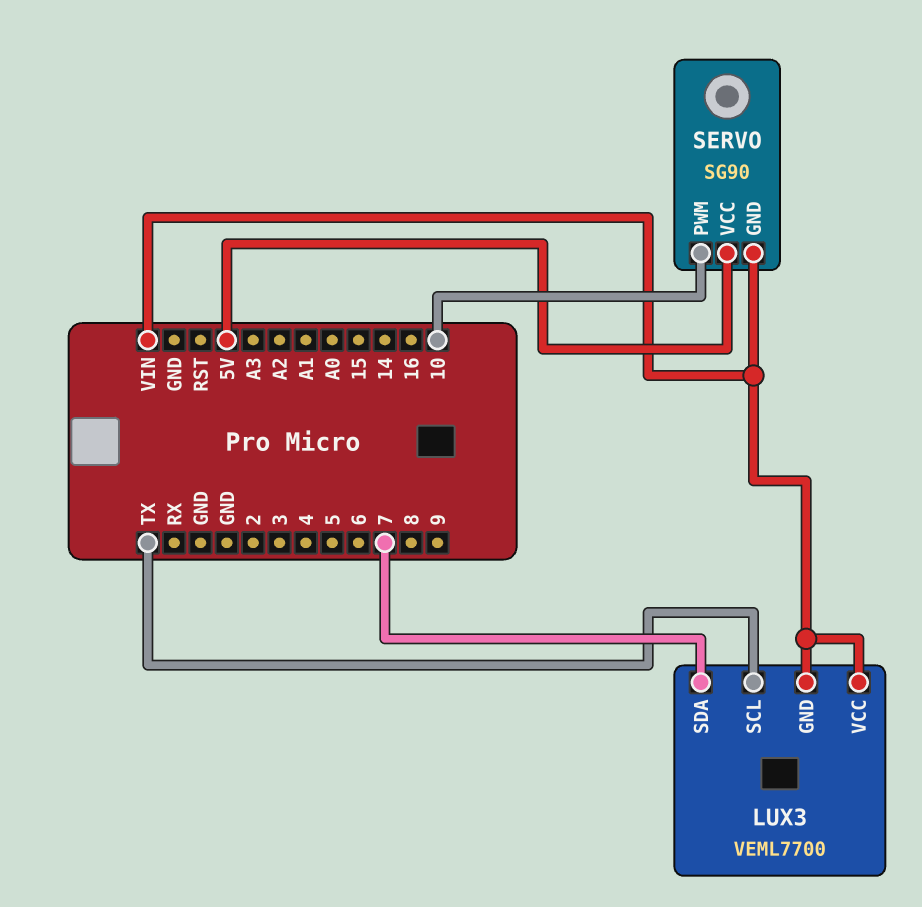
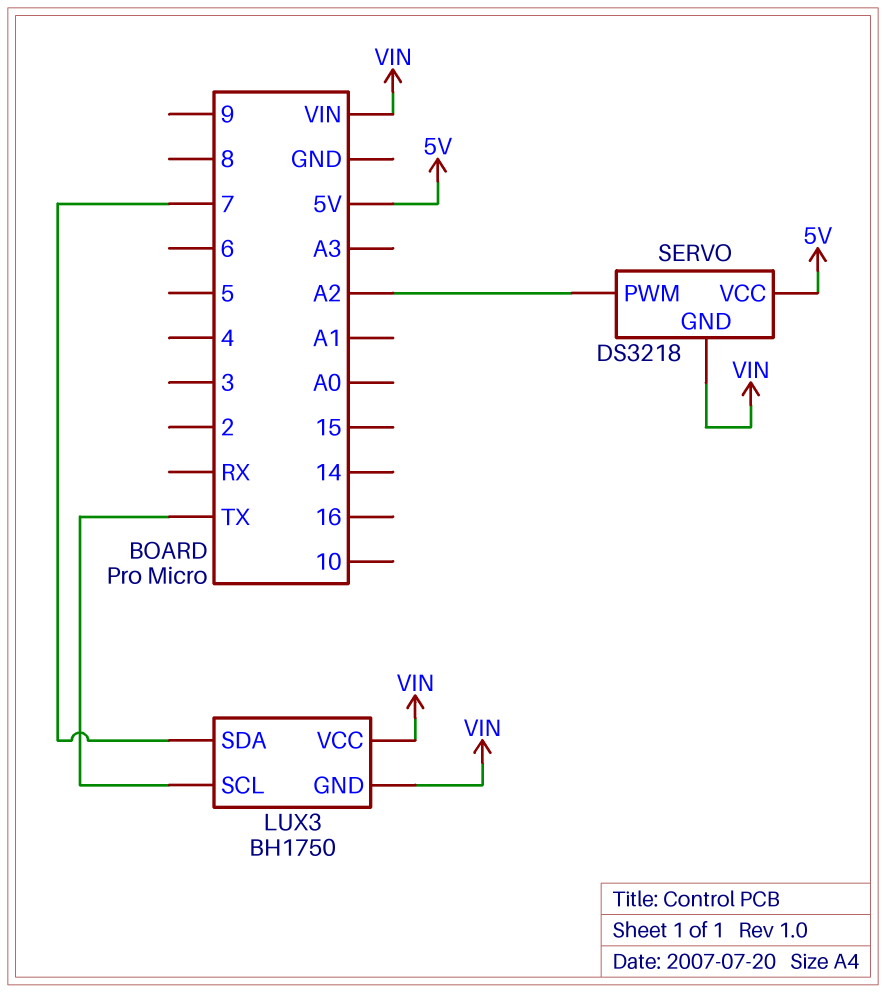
LUX3: VEML7700 -> BH1750
SERVO: SG90 -> DS3218
SERVO pin PWM: 10 -> A2

